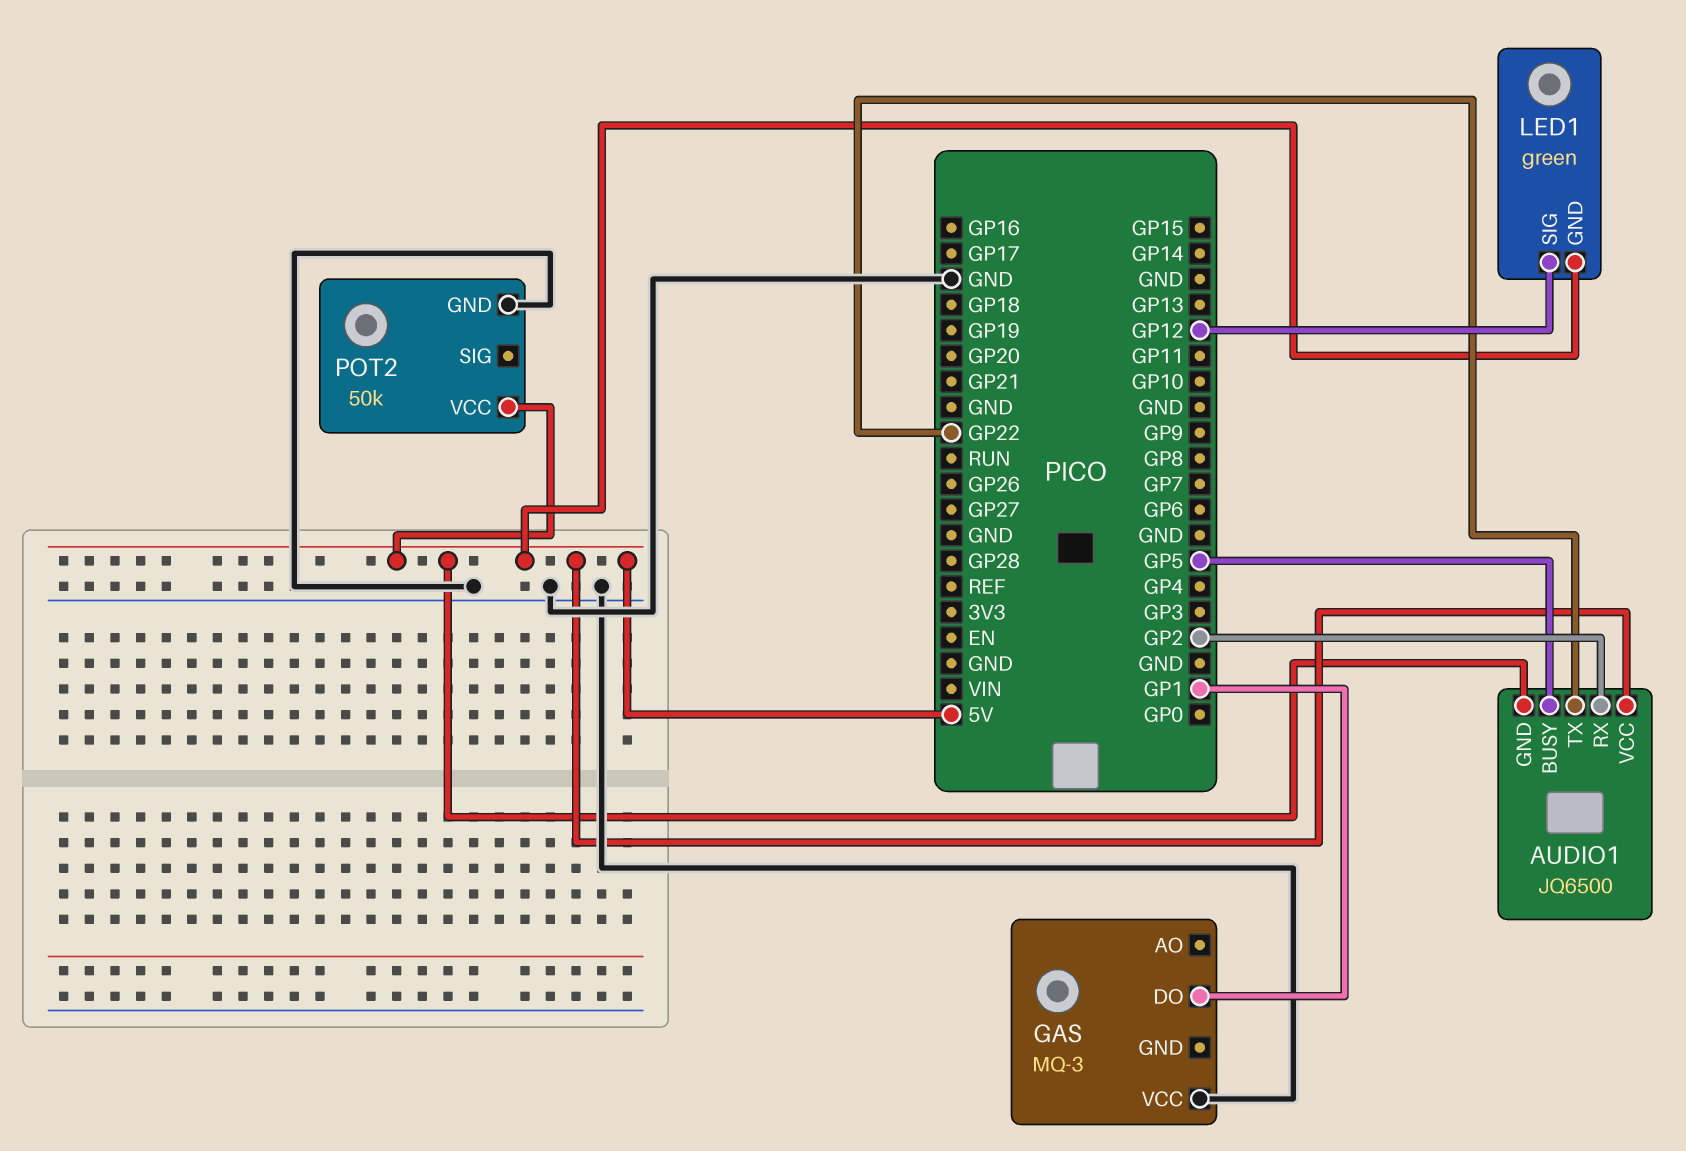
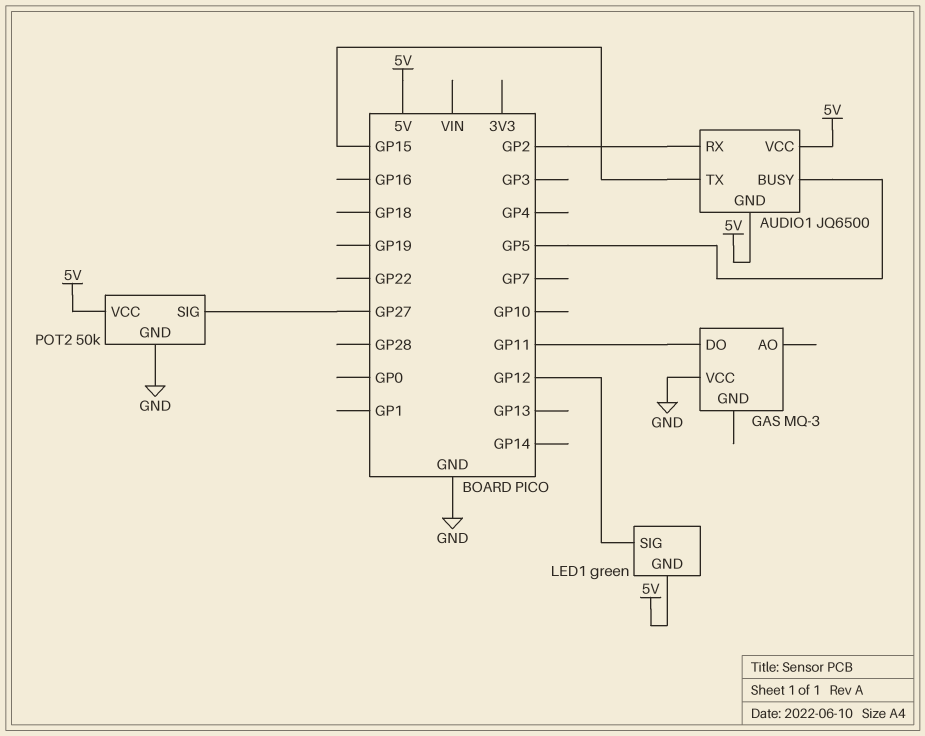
AUDIO1 pin TX: GP22 -> GP15
GAS pin DO: GP1 -> GP11
POT2 pin SIG: none -> GP27

